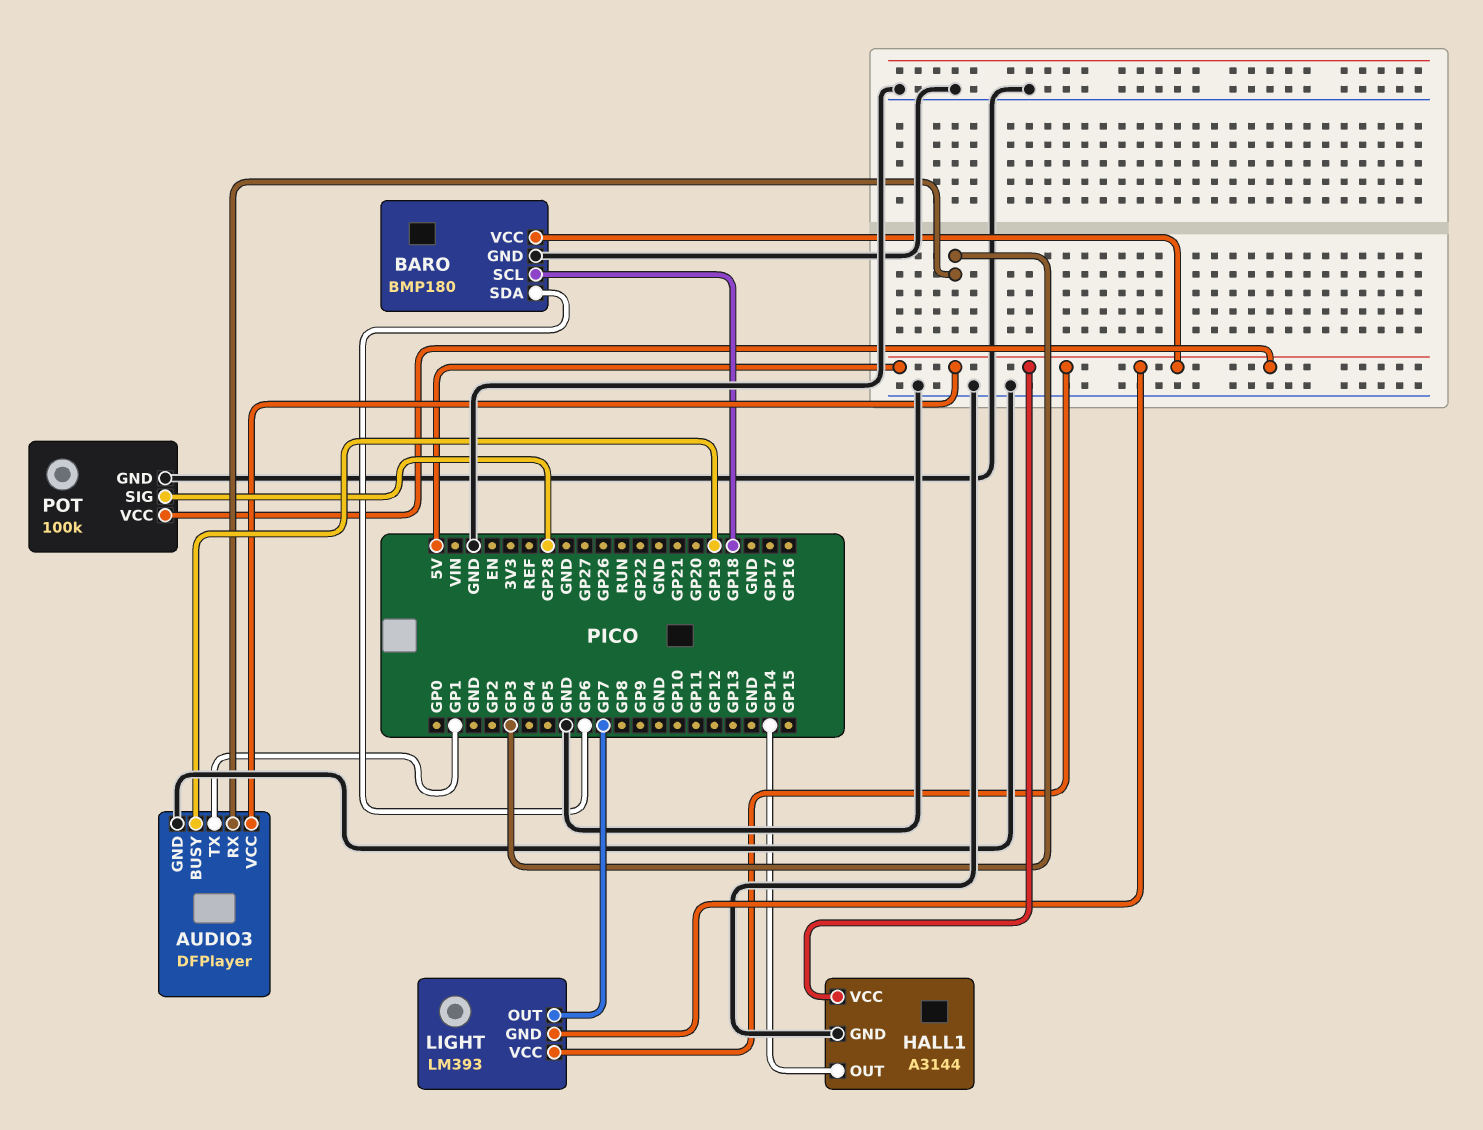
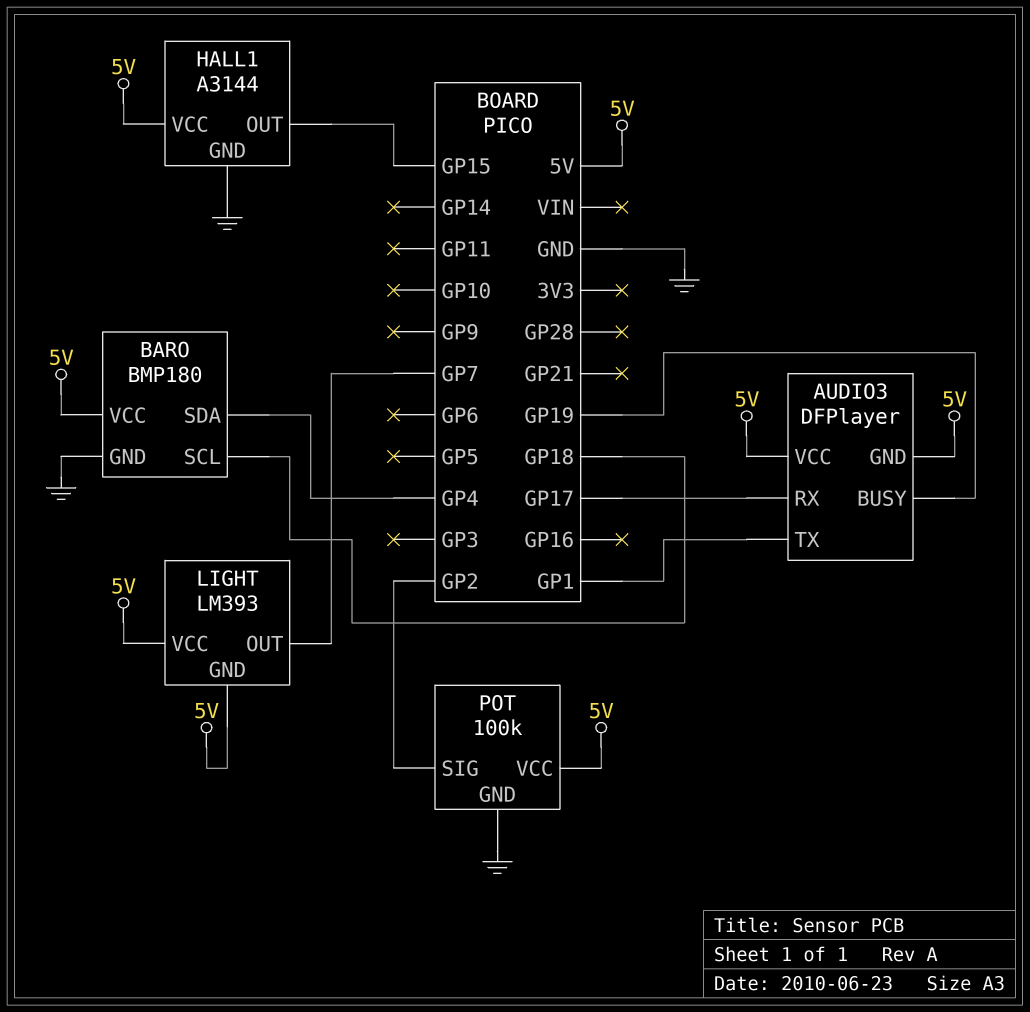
AUDIO3 pin GND: GND -> 5V
AUDIO3 pin RX: GP3 -> GP17
BARO pin SDA: GP6 -> GP4
HALL1 pin OUT: GP14 -> GP15
POT pin SIG: GP28 -> GP2

